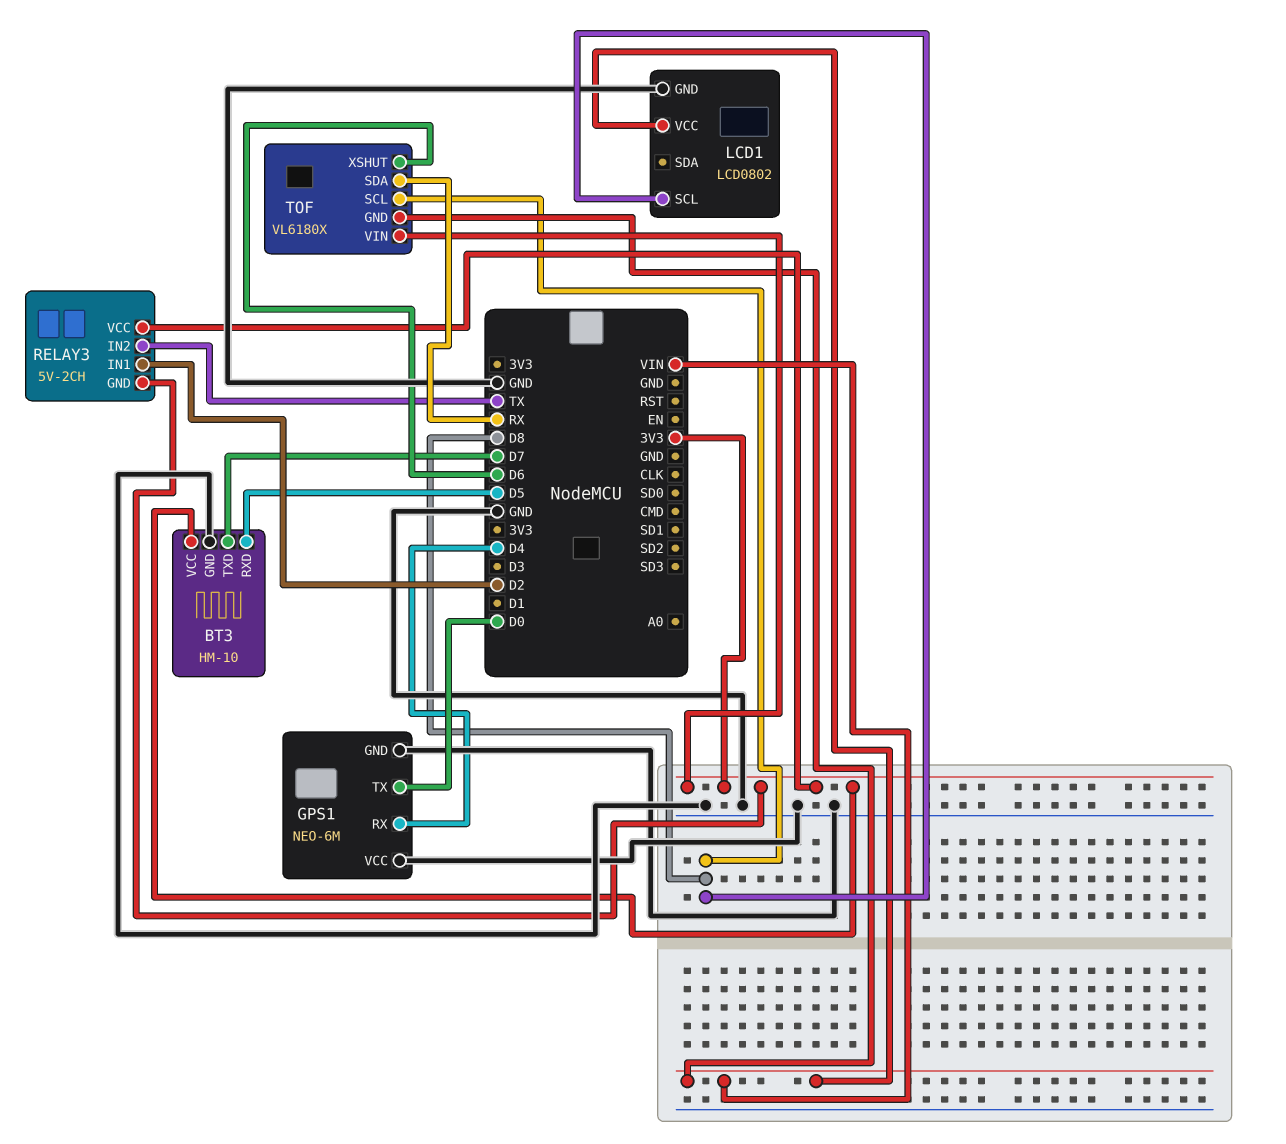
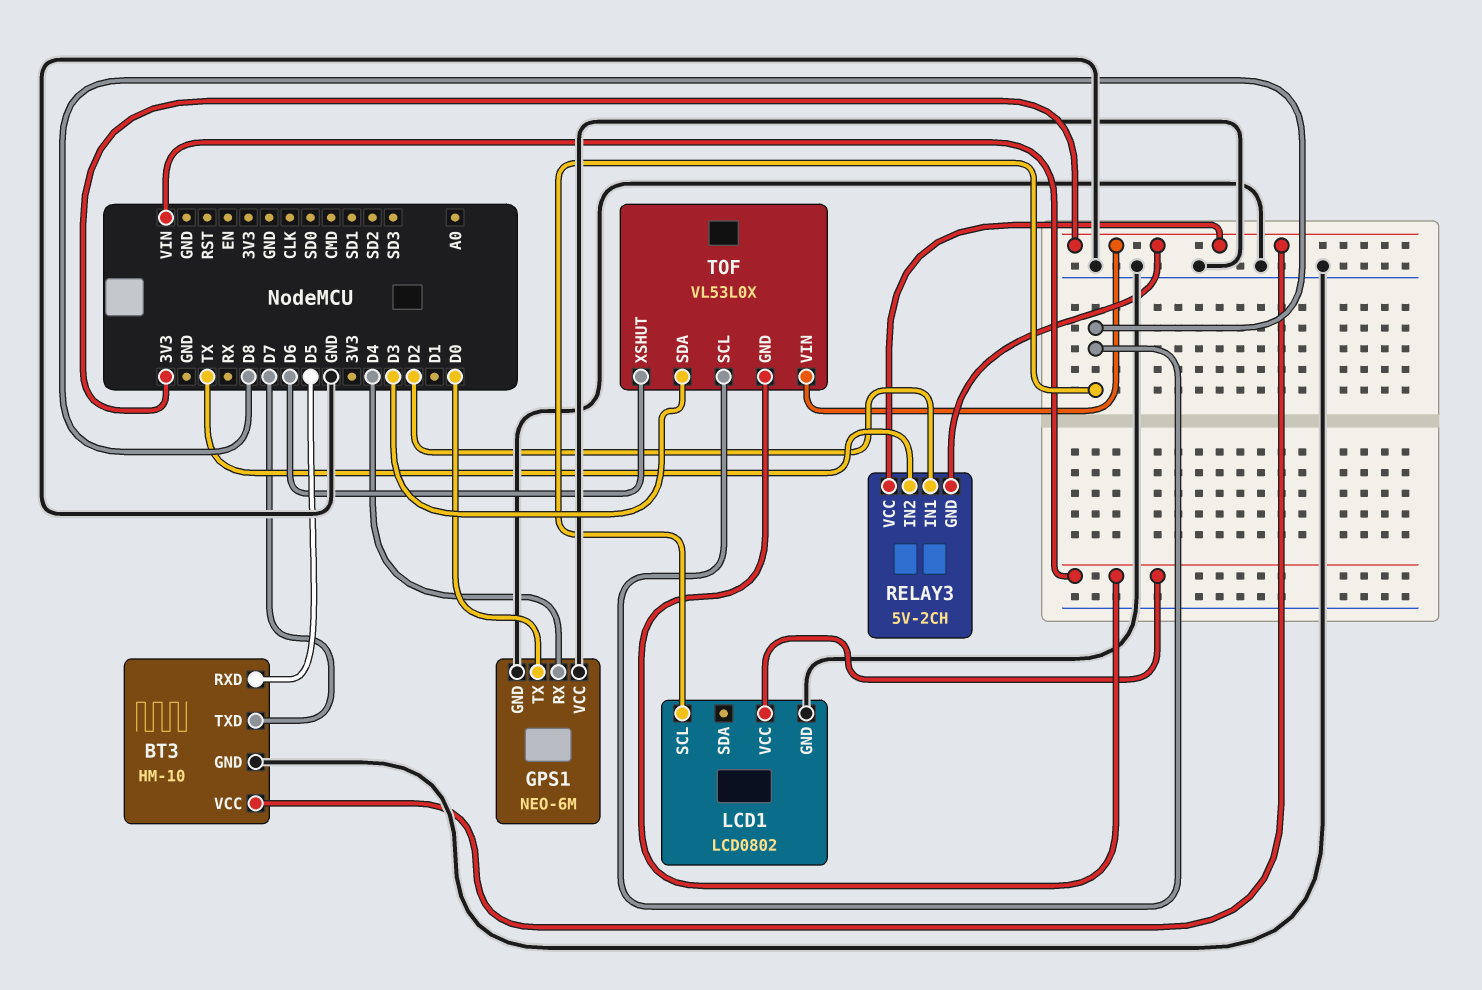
TOF: VL6180X -> VL53L0X
TOF pin SDA: RX -> D3

